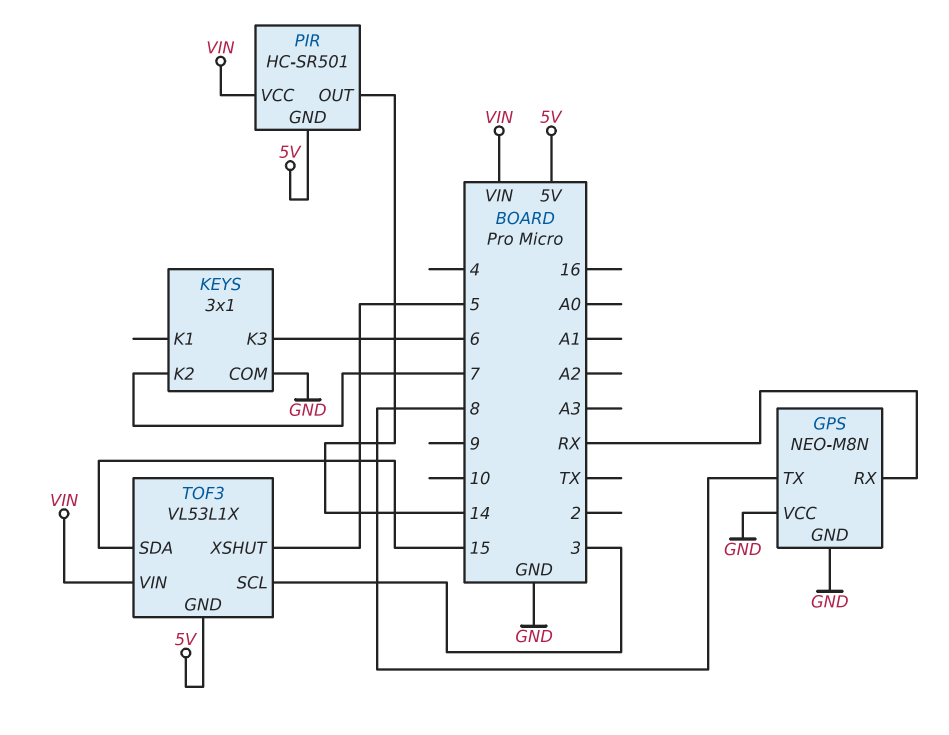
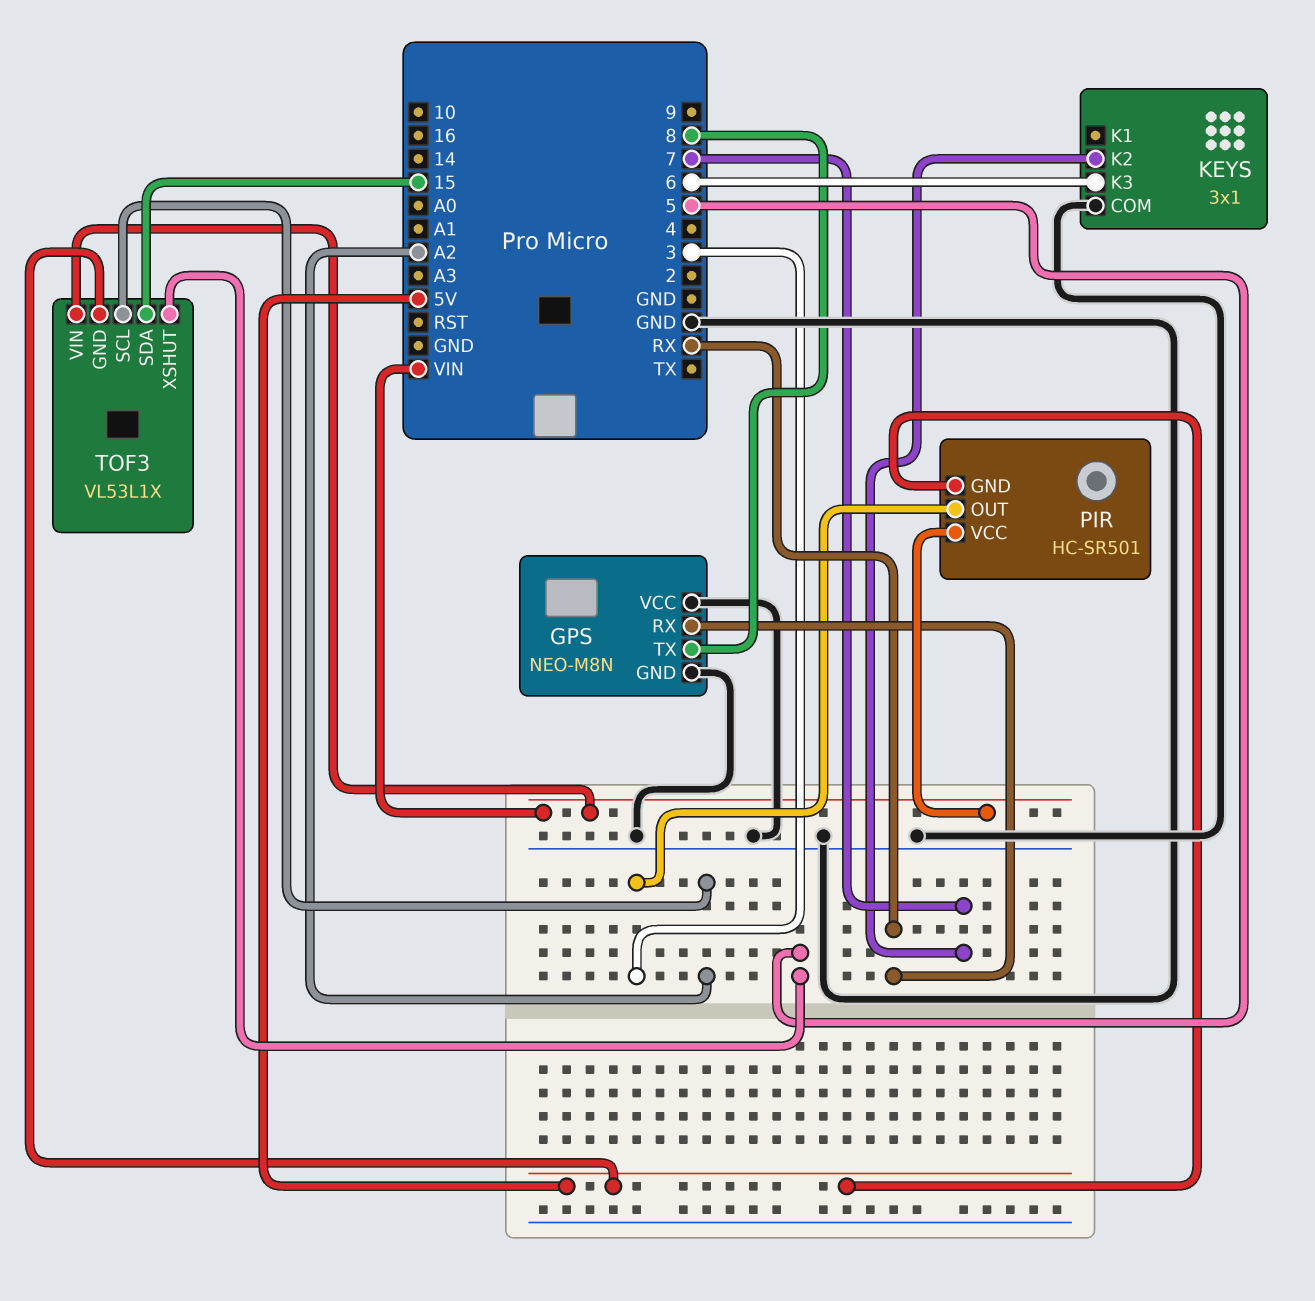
PIR pin OUT: 14 -> 3
TOF3 pin SCL: 3 -> A2

